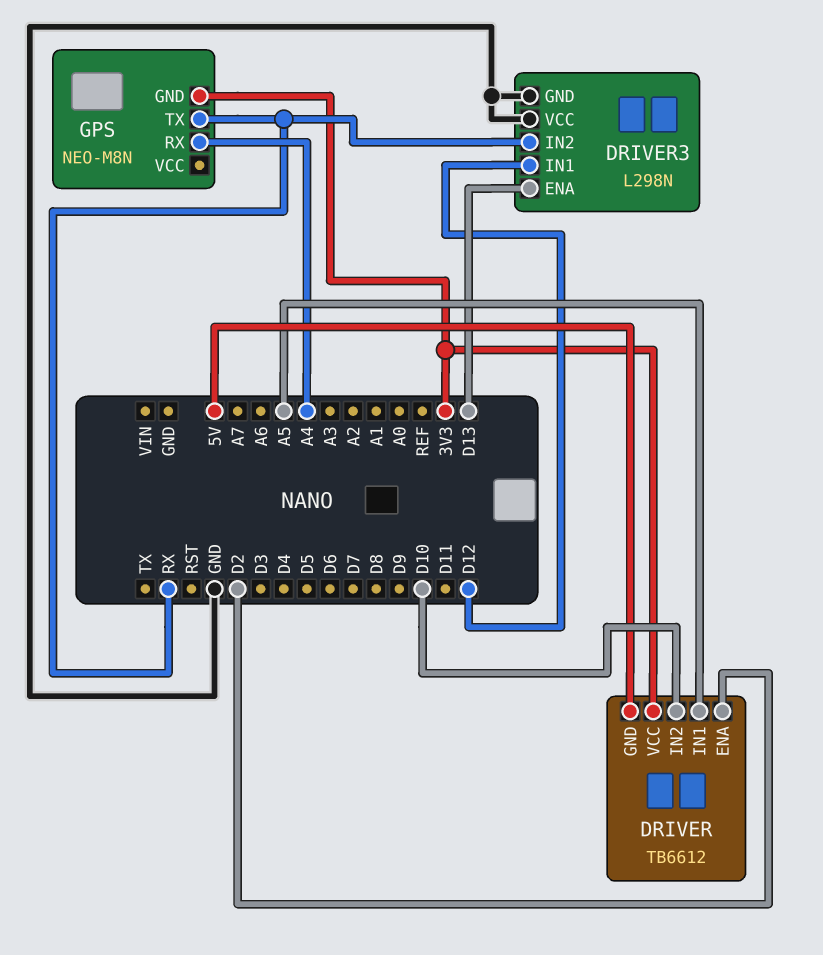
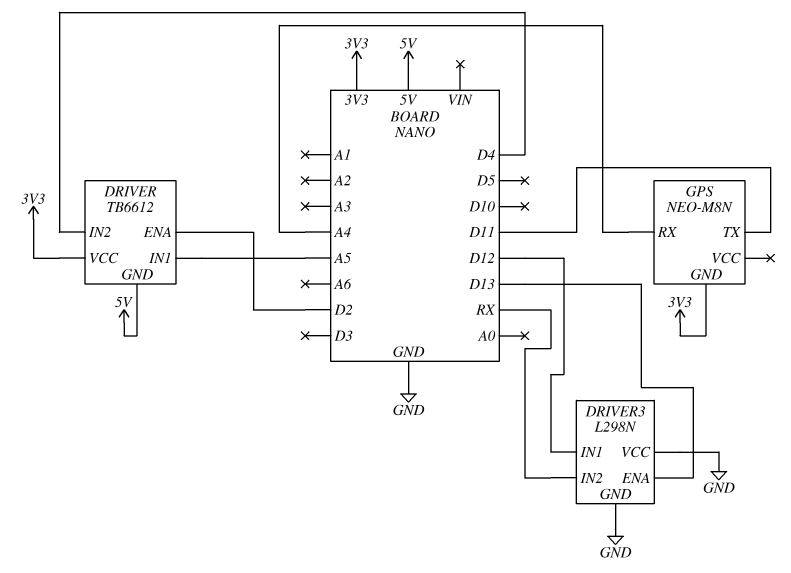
DRIVER pin IN2: D10 -> D4
GPS pin TX: RX -> D11

